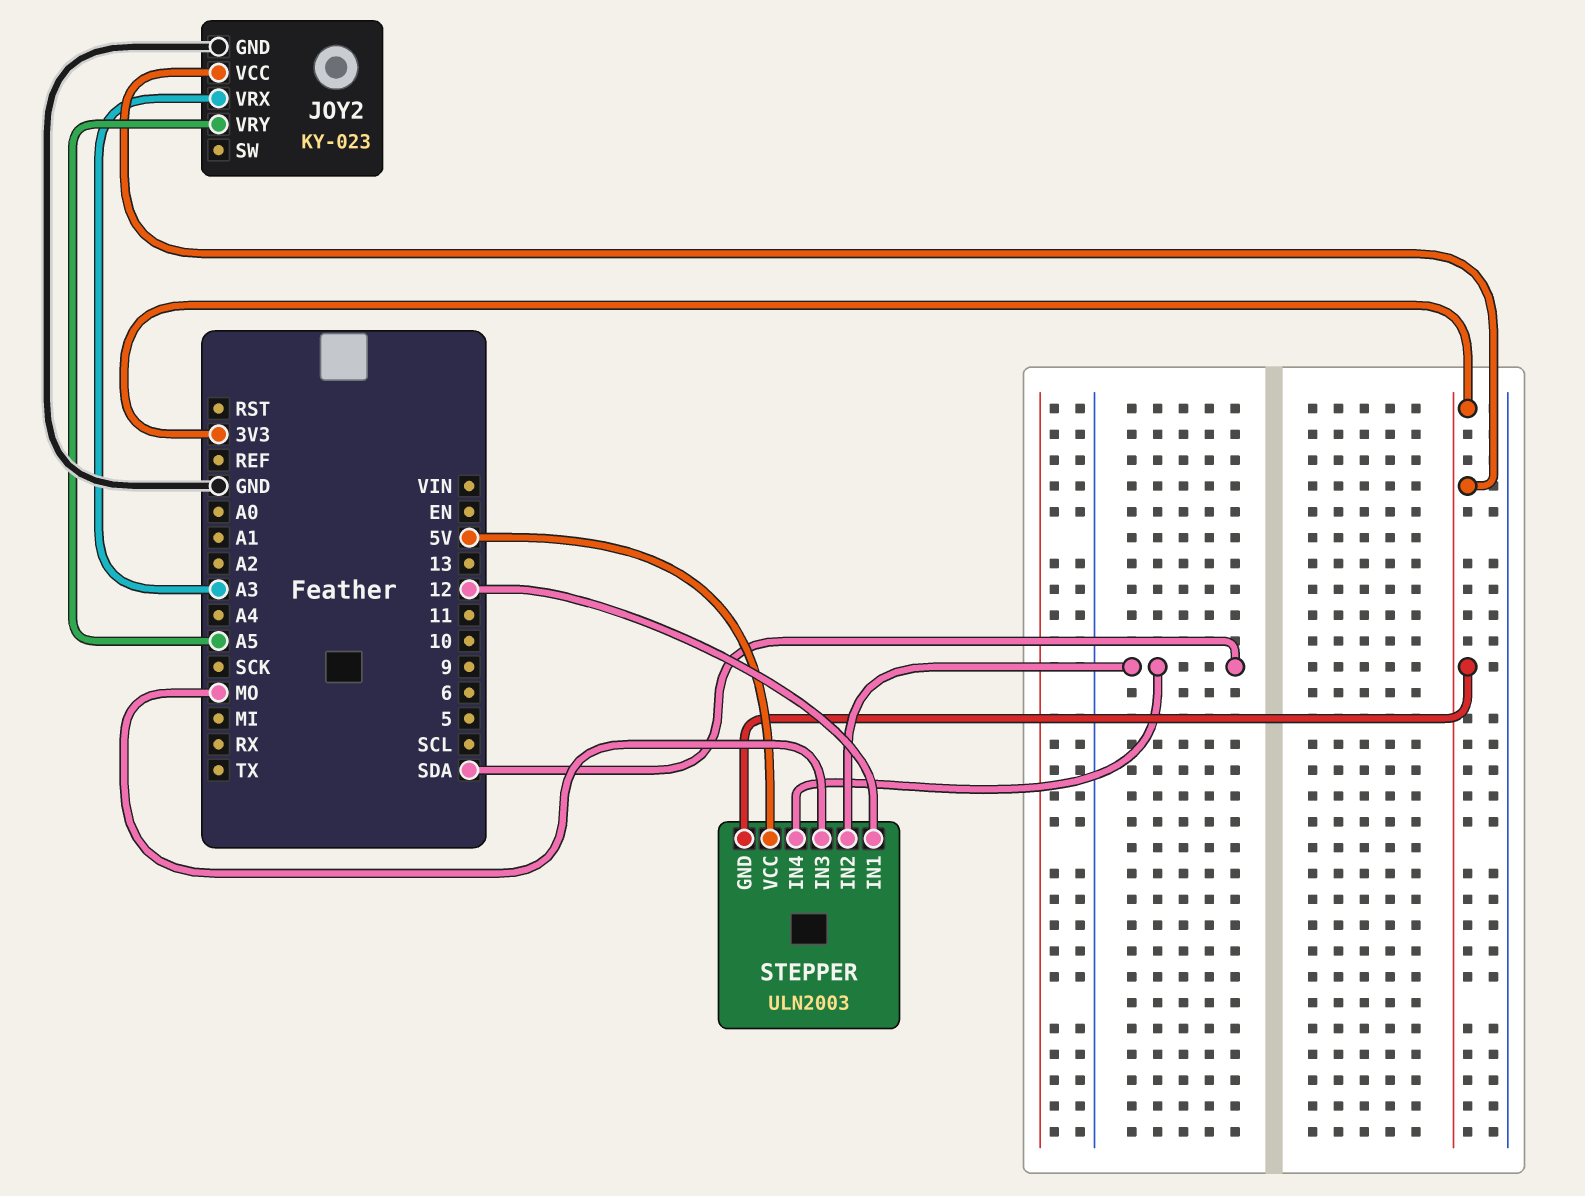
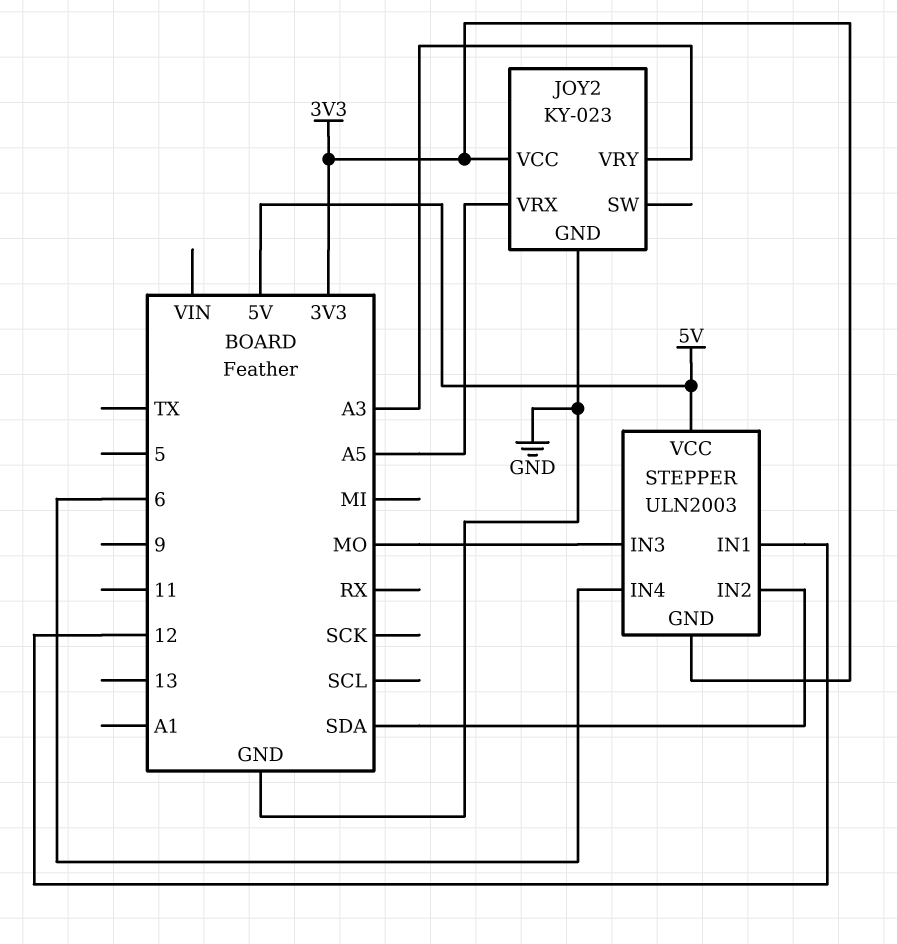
JOY2 pin VRX: A3 -> A5
JOY2 pin VRY: A5 -> A3
STEPPER pin IN4: SDA -> 6

